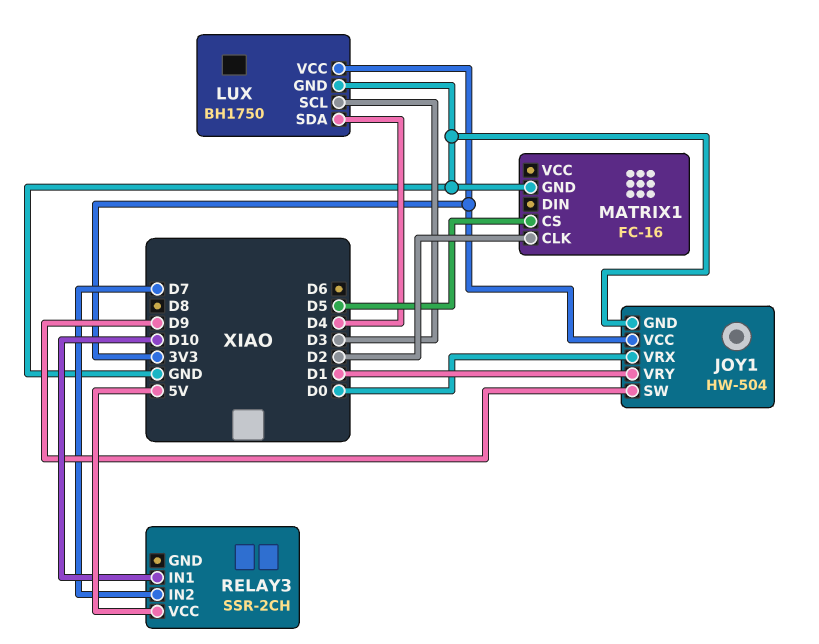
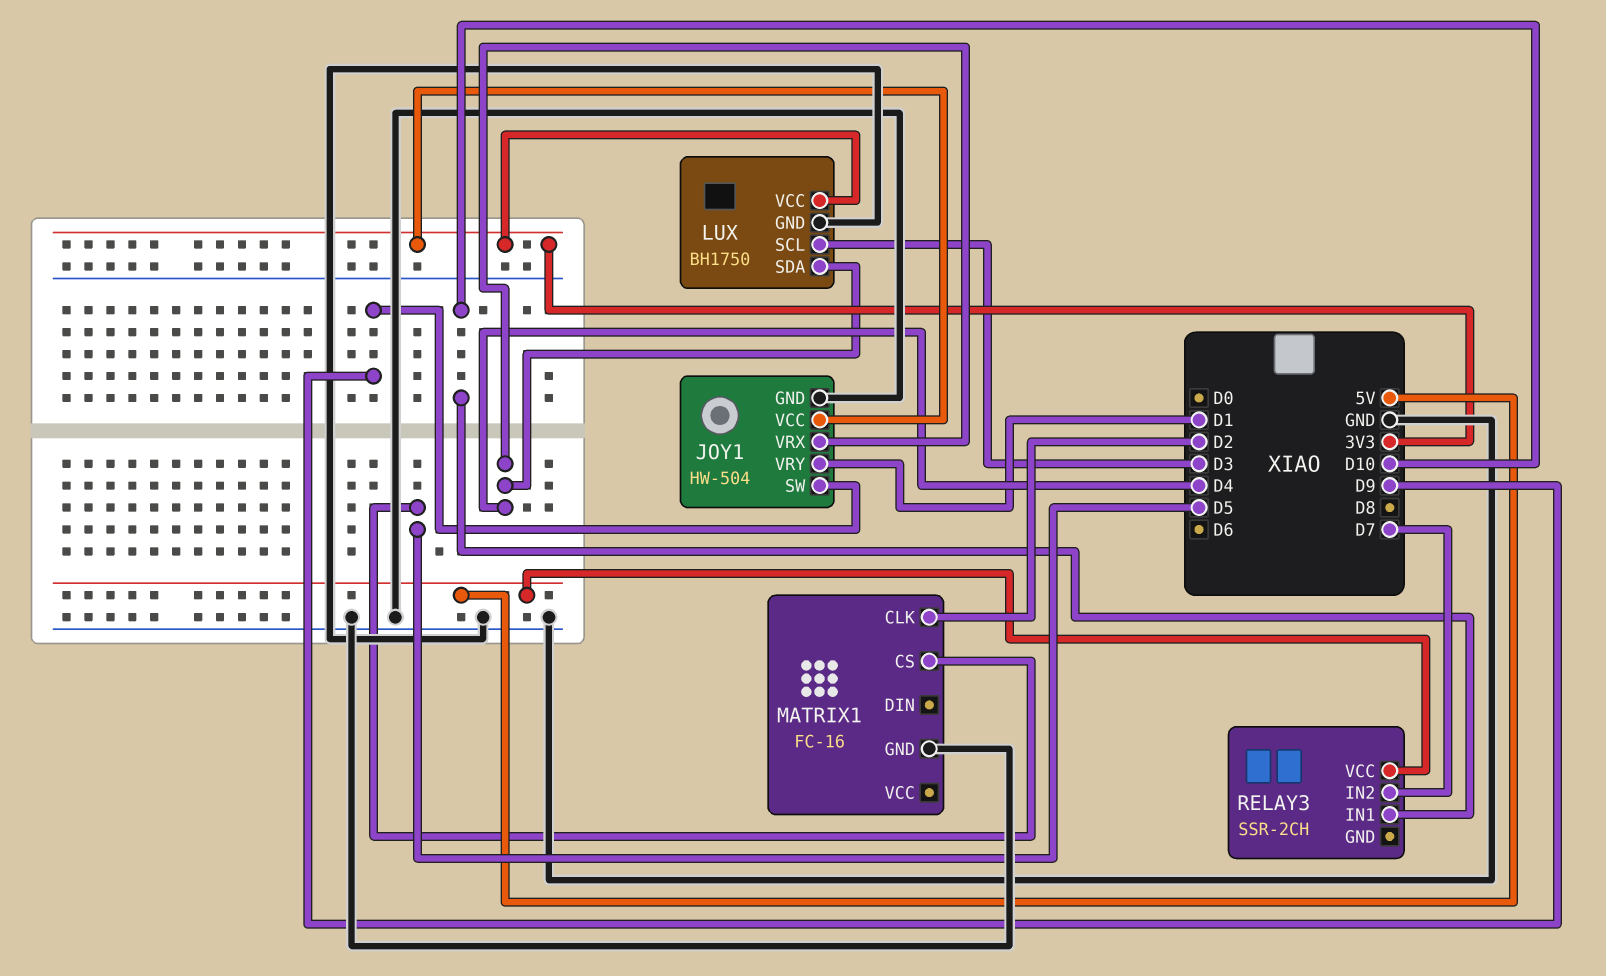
JOY1 pin VRX: D0 -> D4

